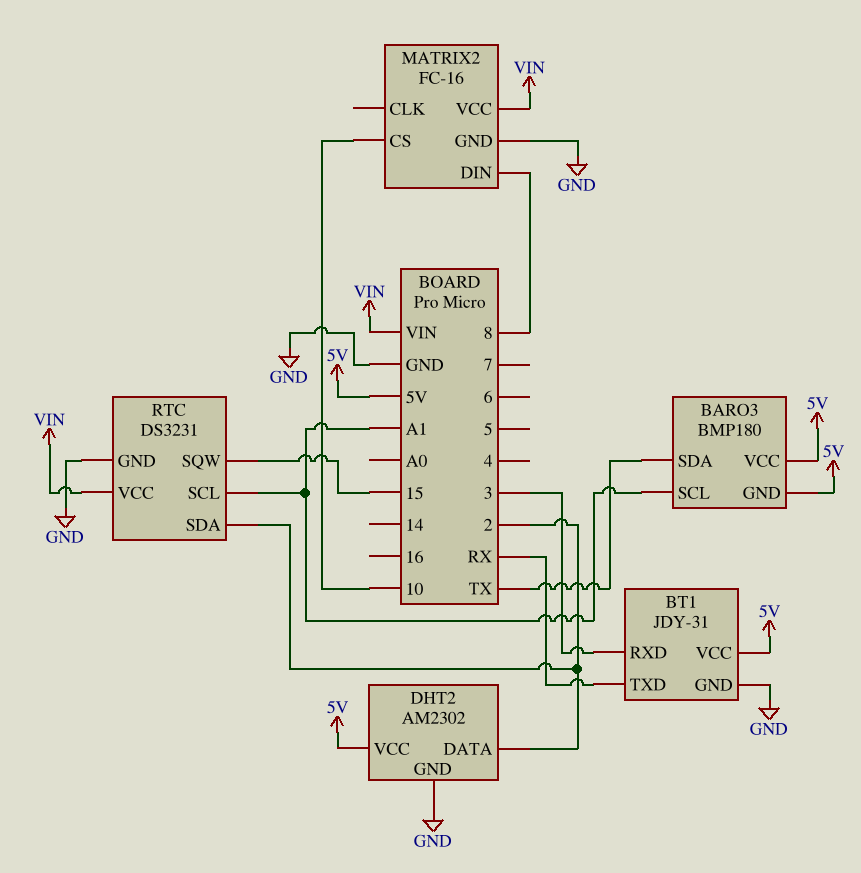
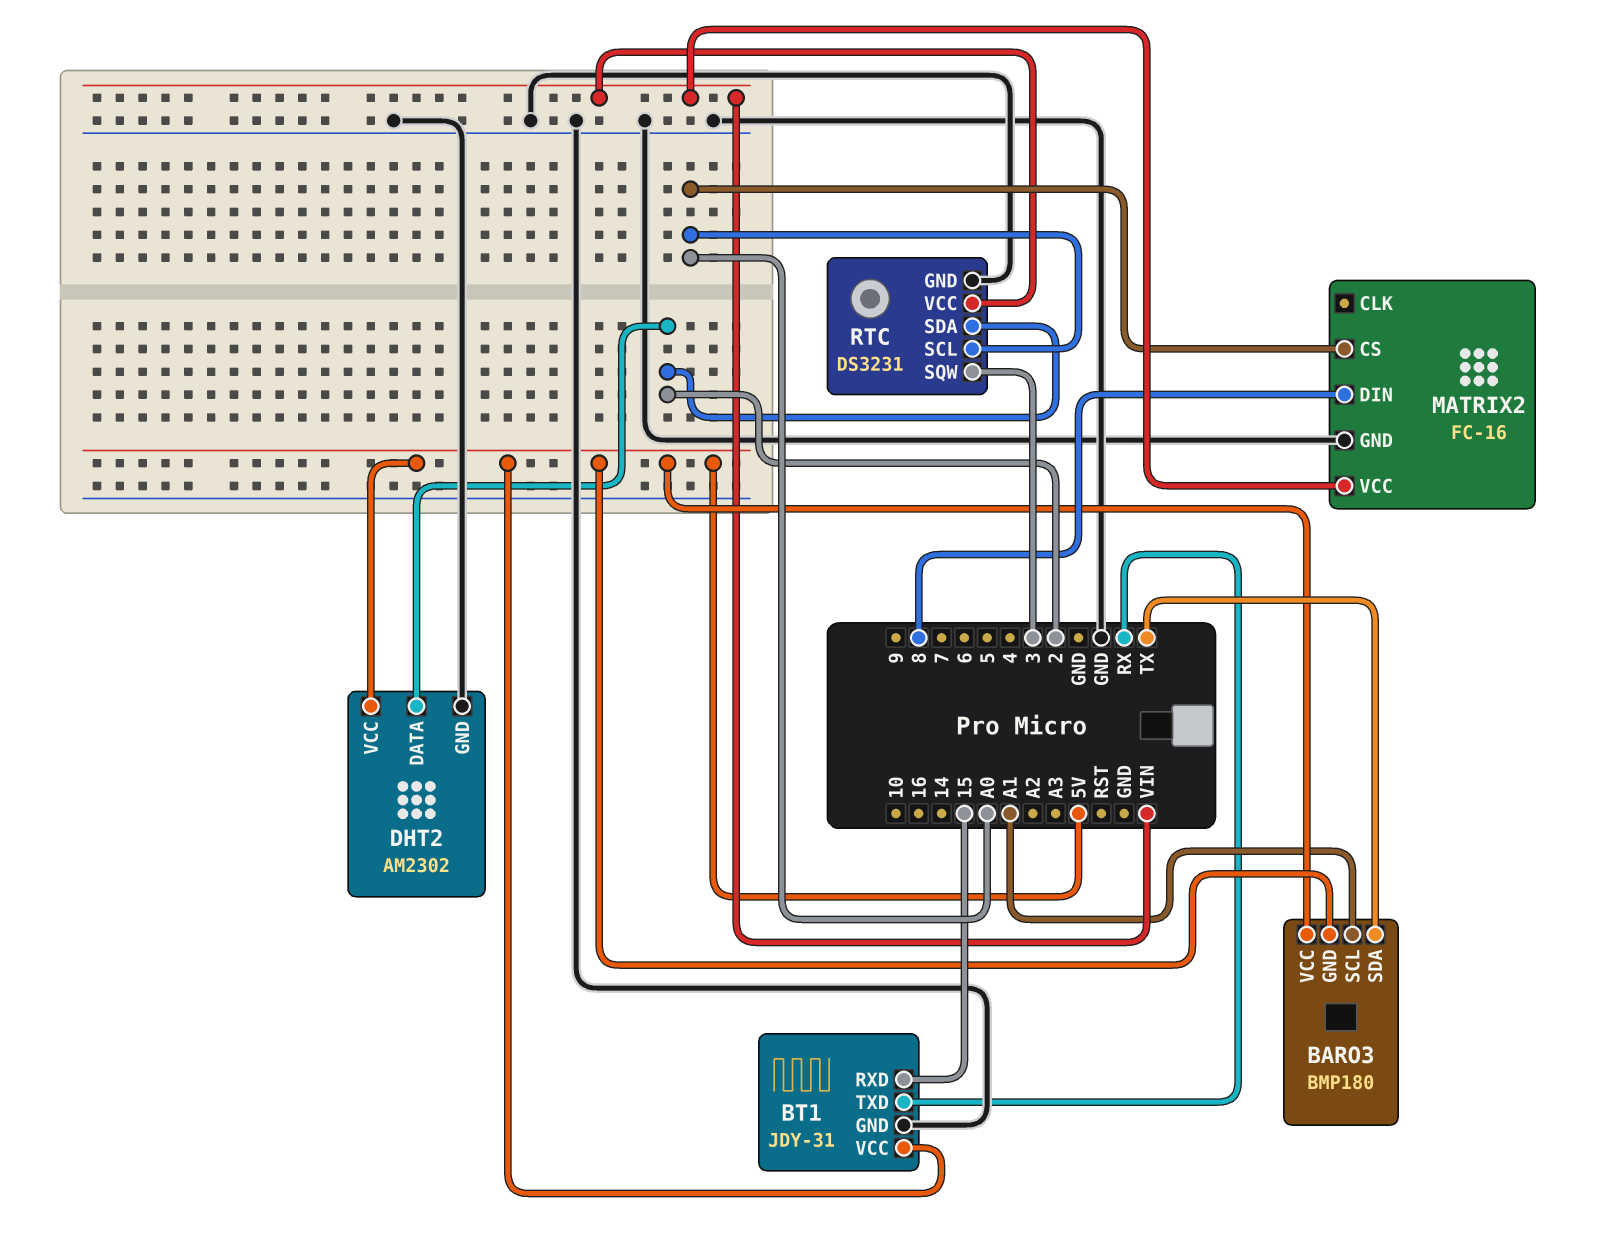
BT1 pin RXD: 3 -> 15
MATRIX2 pin CS: 10 -> A0
RTC pin SCL: A1 -> A0
RTC pin SQW: 15 -> 3

